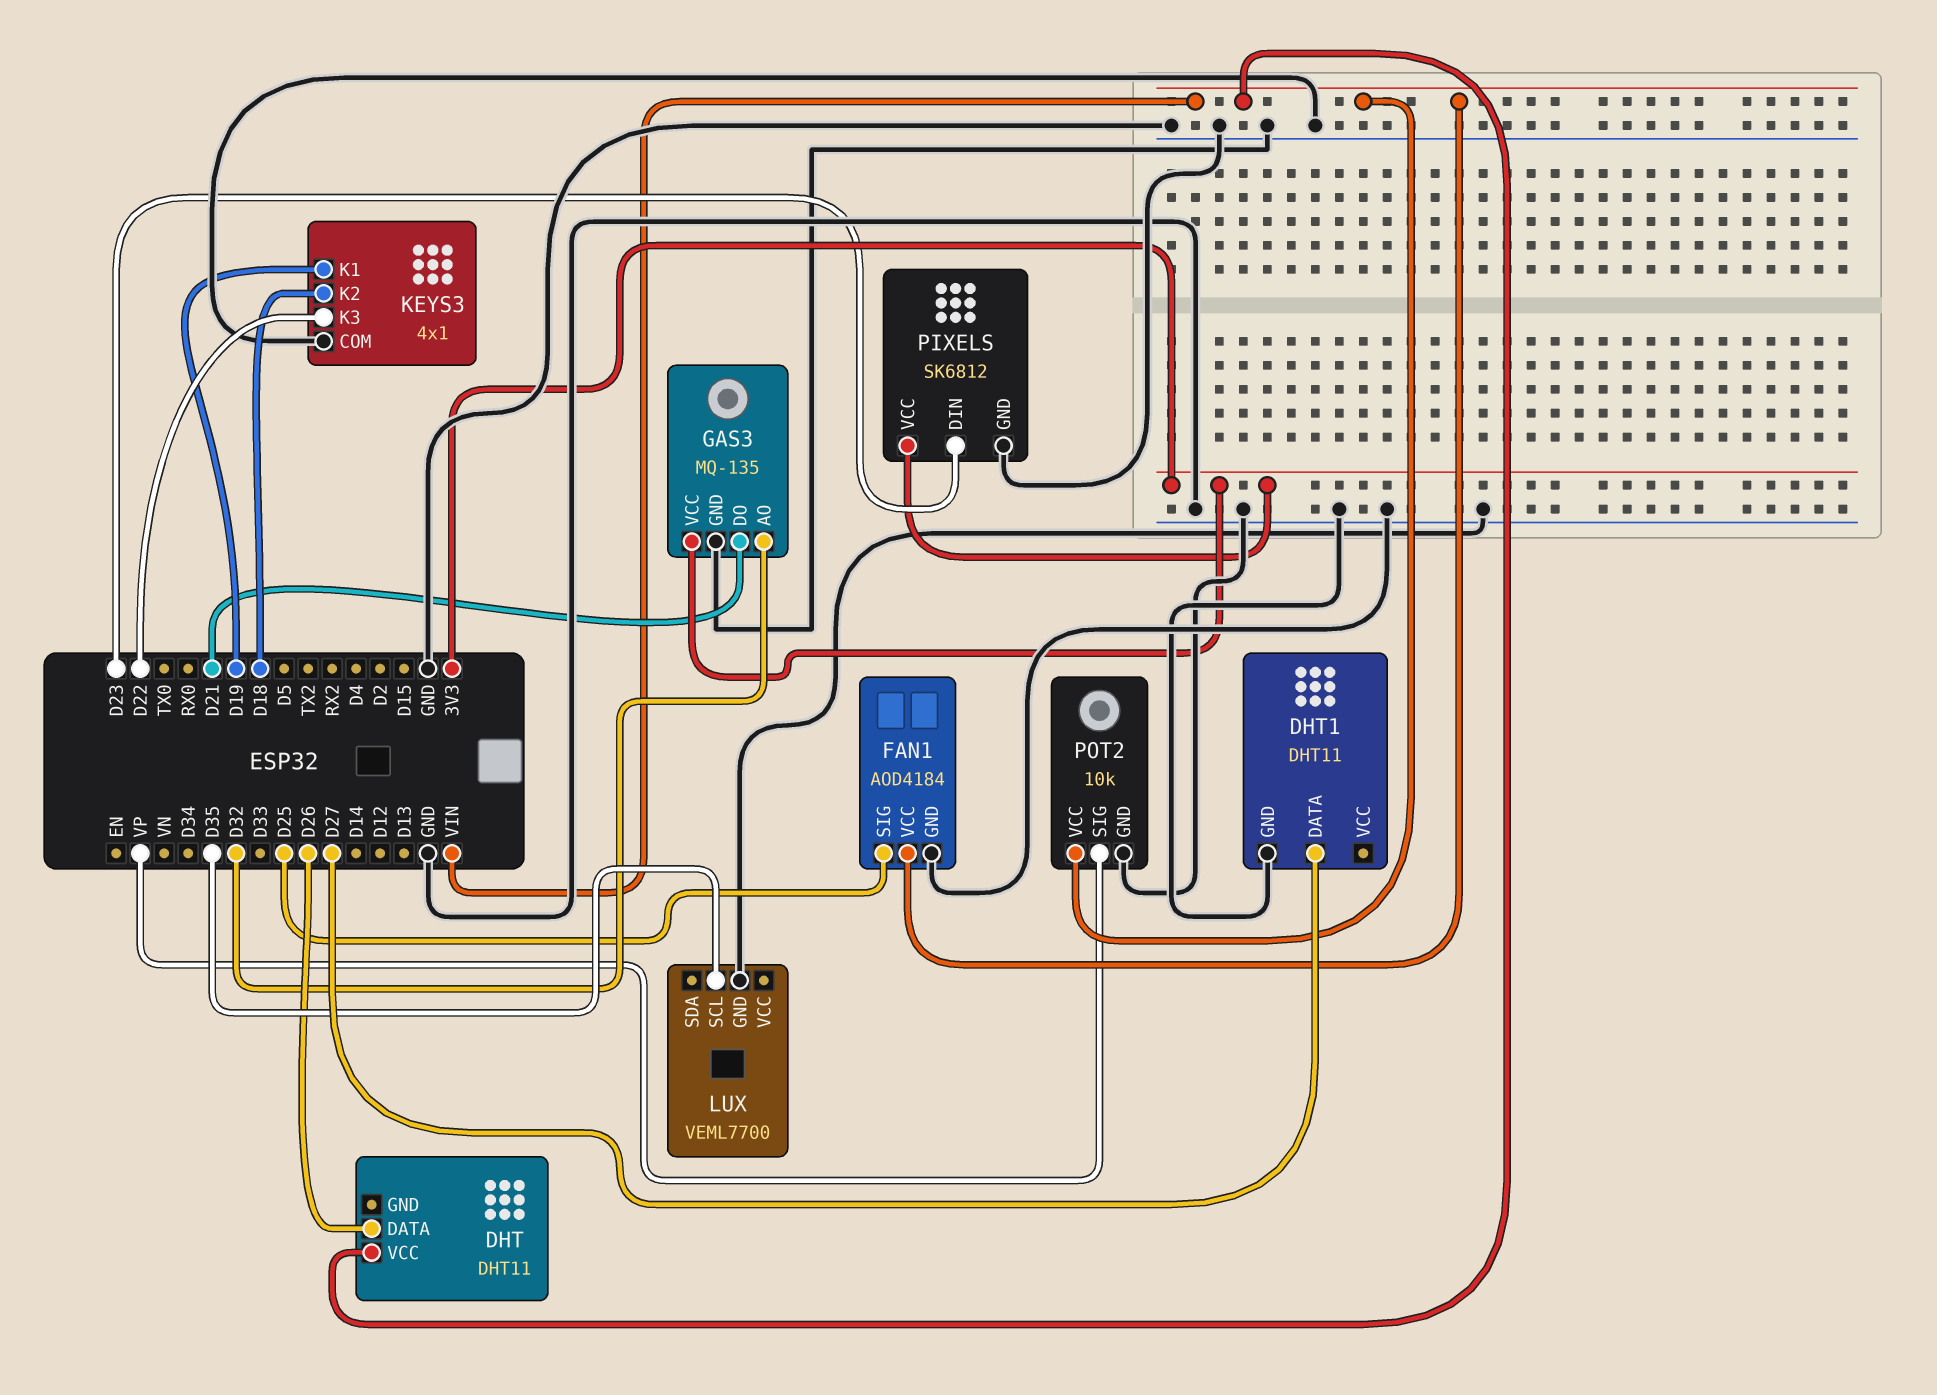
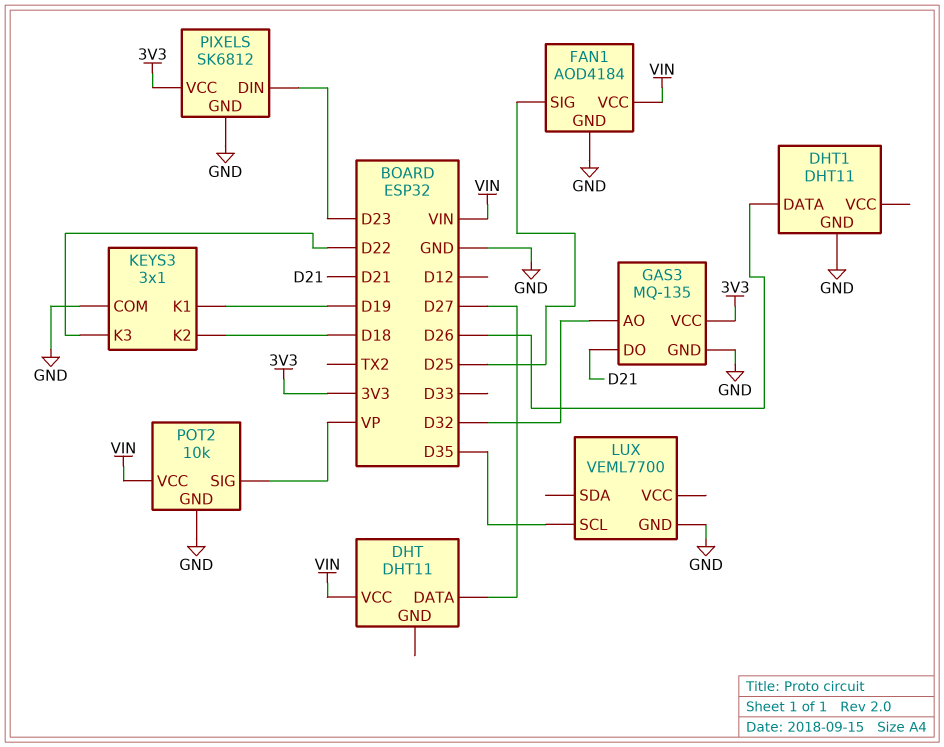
DHT pin DATA: D26 -> D27
DHT1 pin DATA: D27 -> D26
KEYS3: 4x1 -> 3x1

